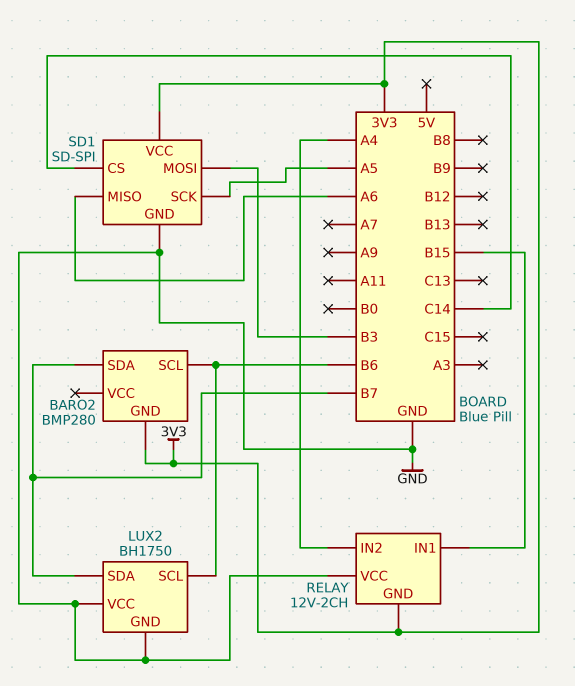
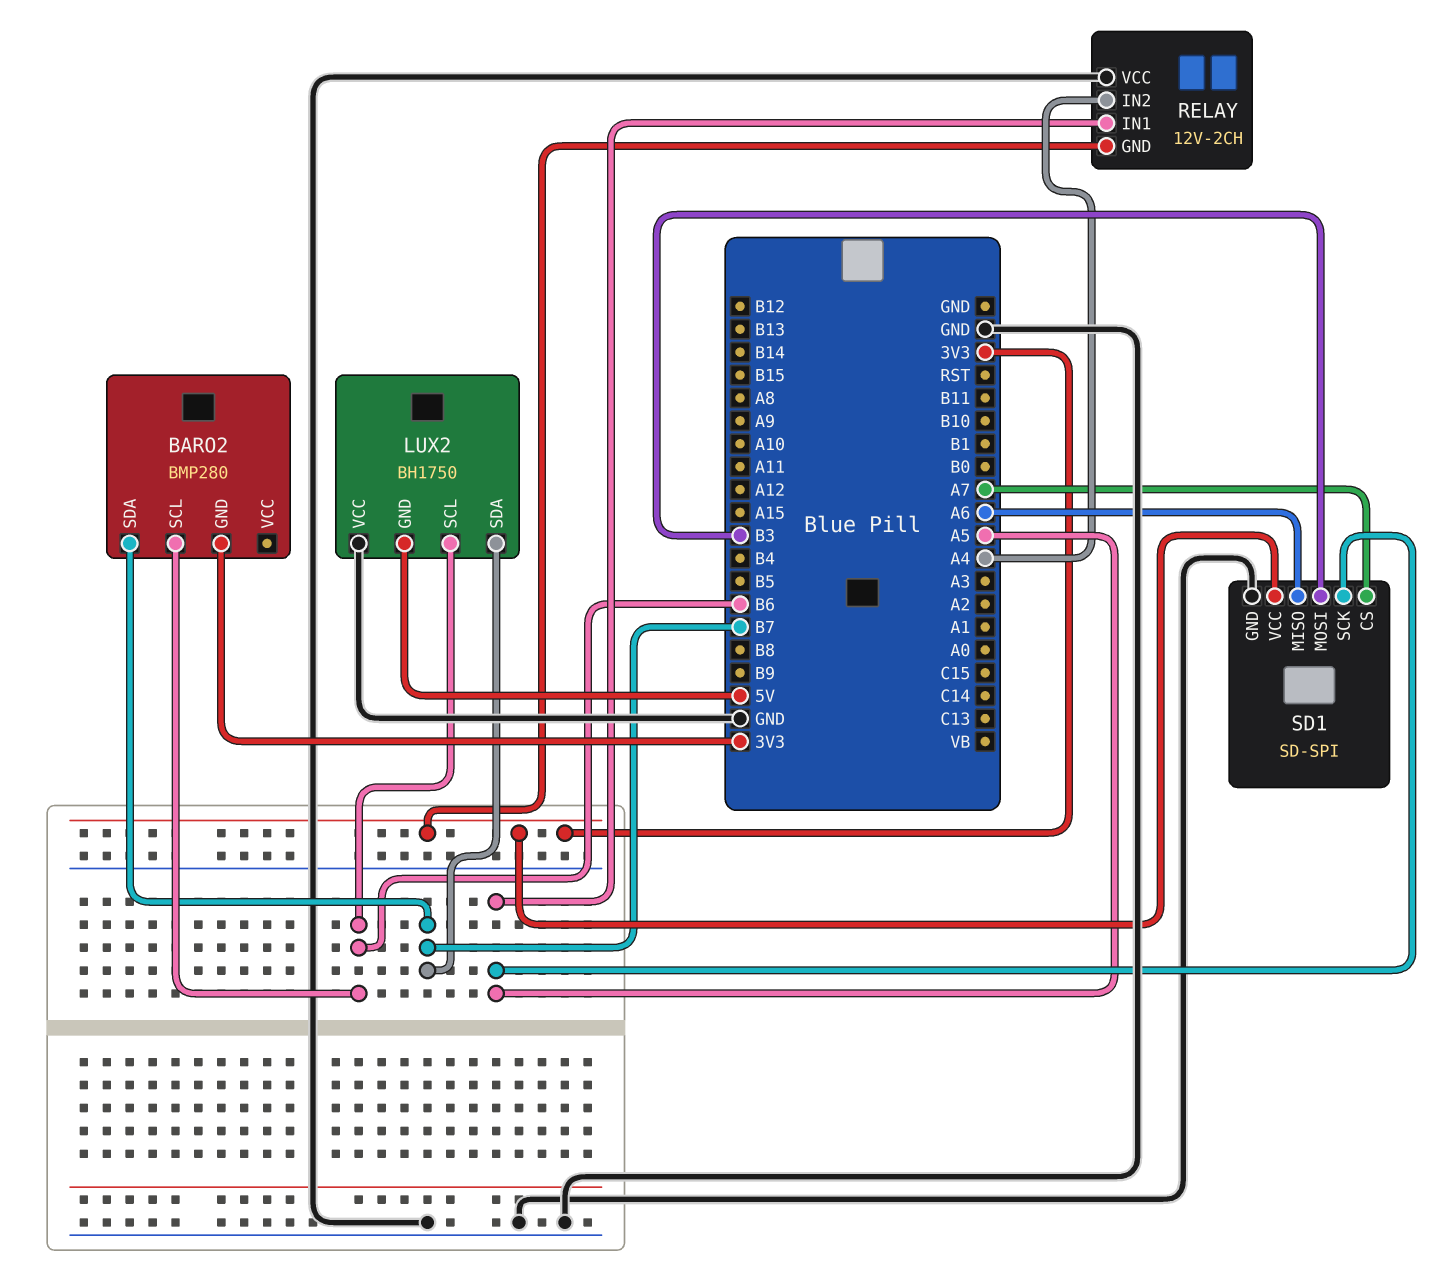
LUX2 pin GND: GND -> 5V
RELAY pin IN1: B15 -> A5
SD1 pin CS: C14 -> A7

